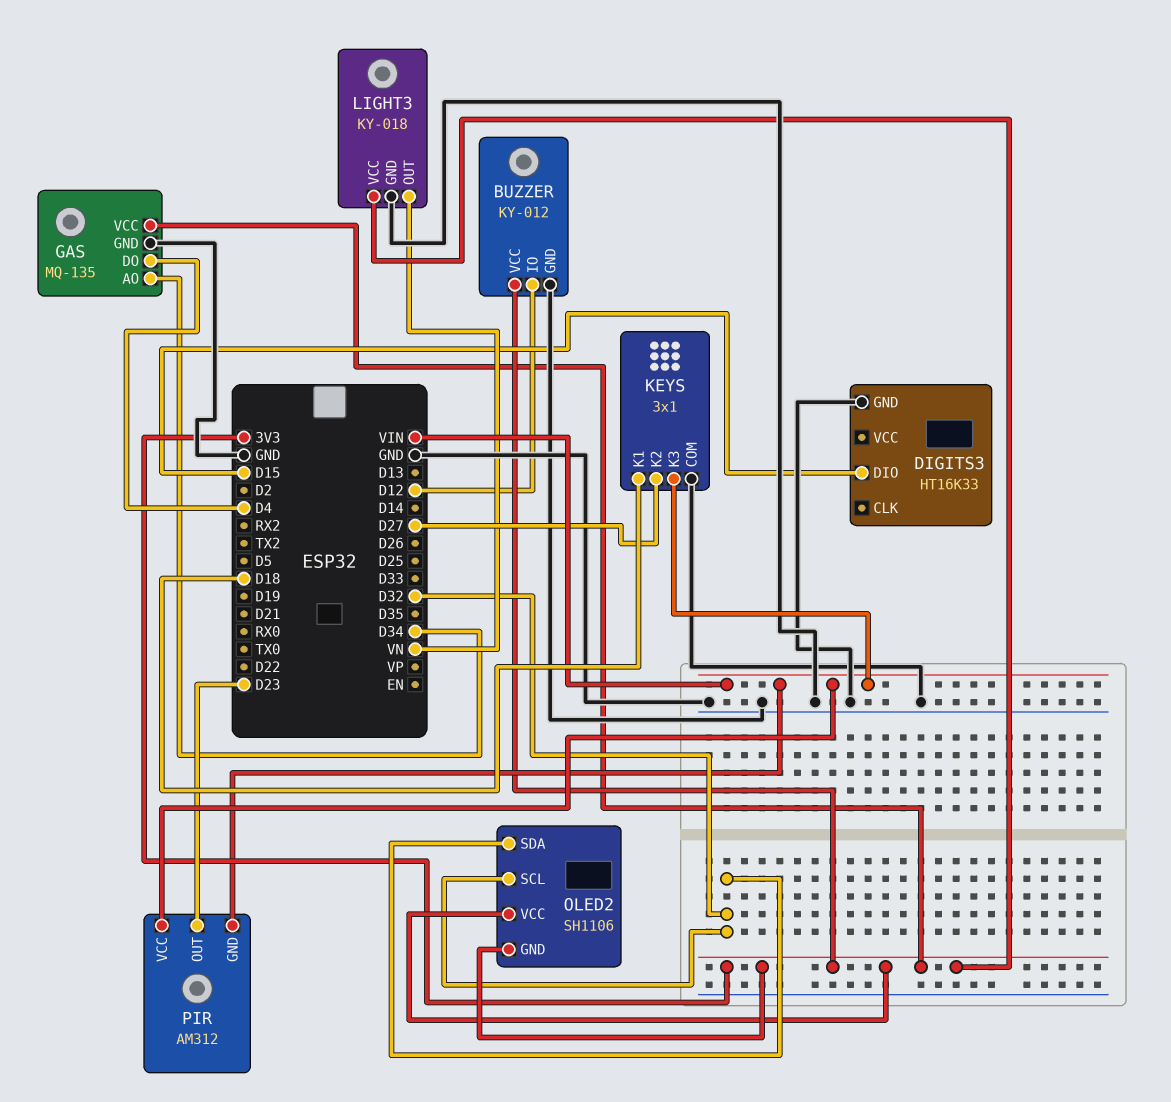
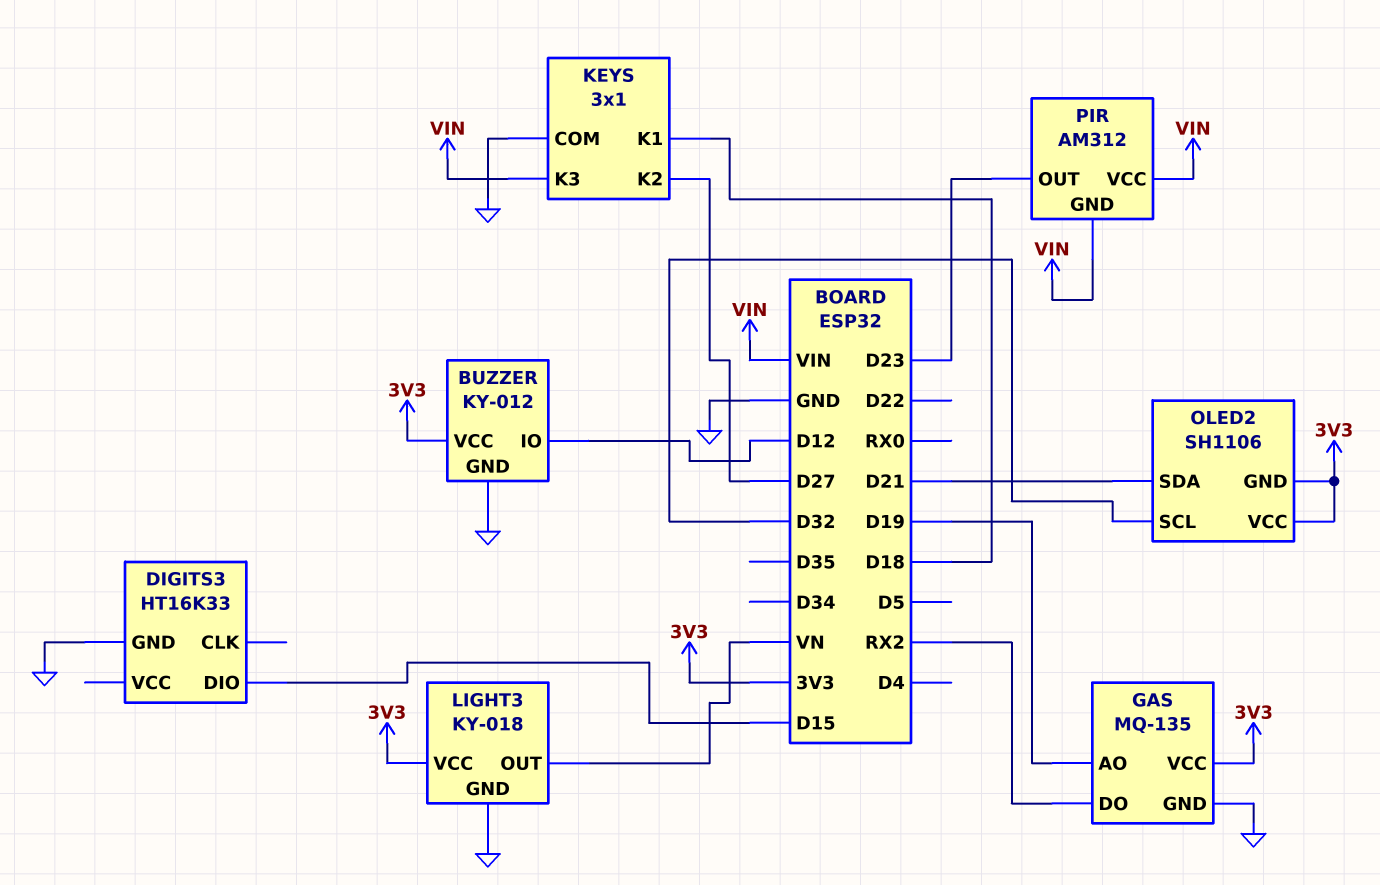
GAS pin AO: D34 -> D19
GAS pin DO: D4 -> RX2
OLED2 pin SDA: D32 -> D21

